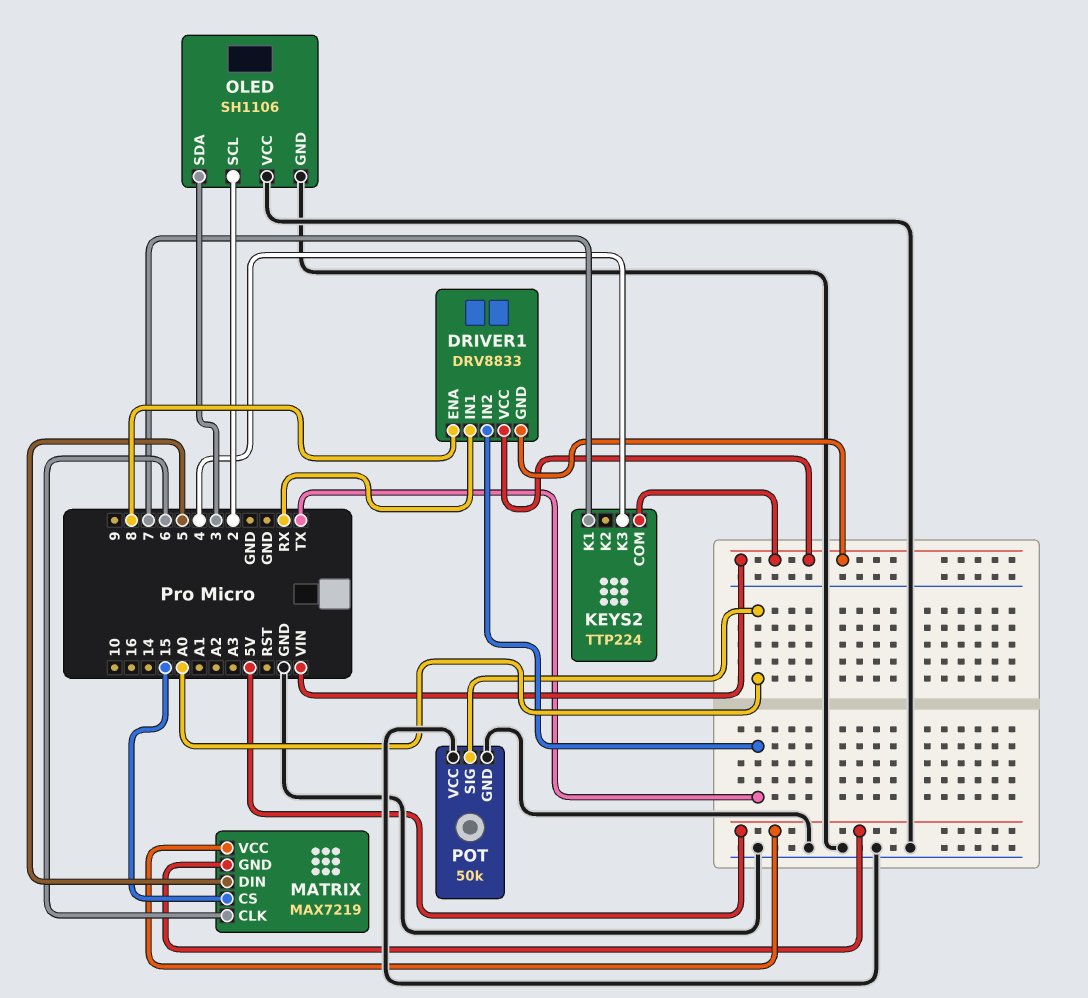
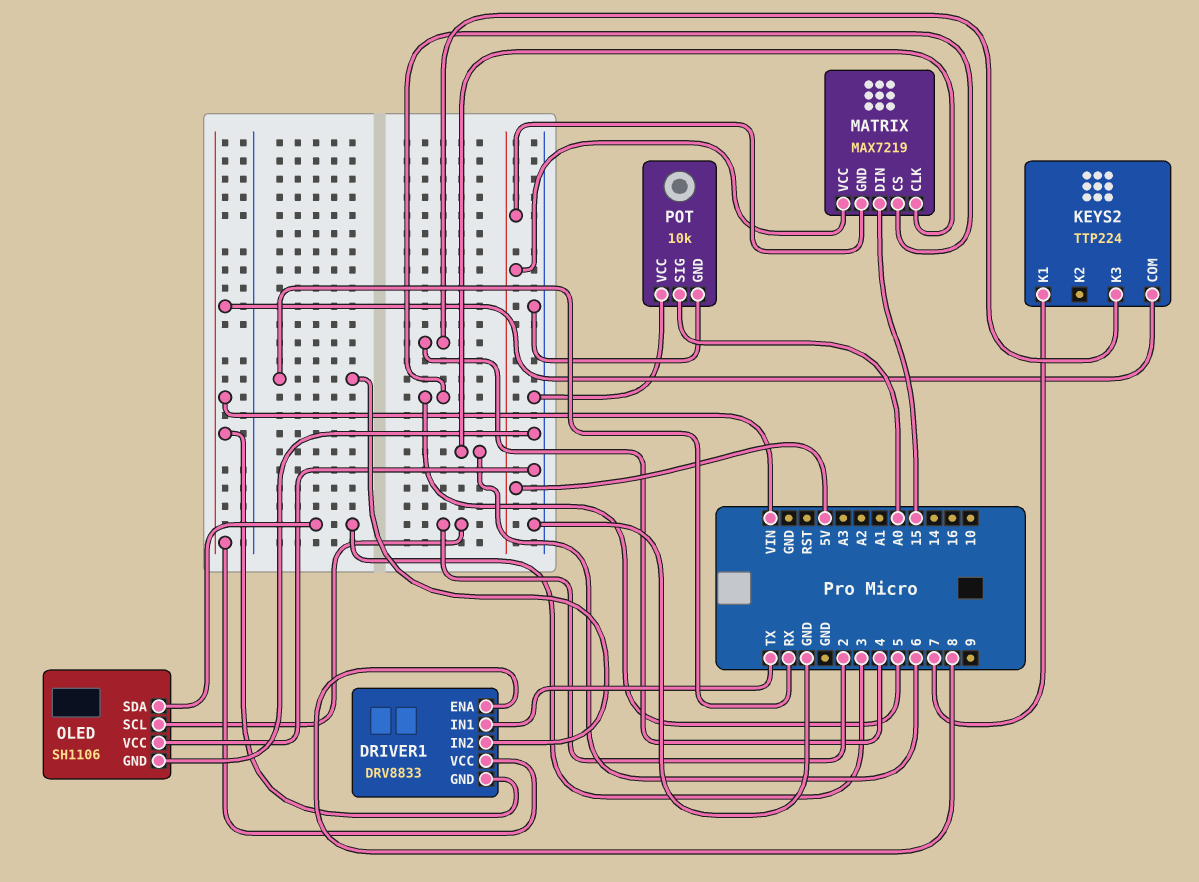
DRIVER1 pin IN1: RX -> TX
DRIVER1 pin IN2: TX -> RX
MATRIX pin CS: 15 -> 5
MATRIX pin DIN: 5 -> 15
POT: 50k -> 10k

